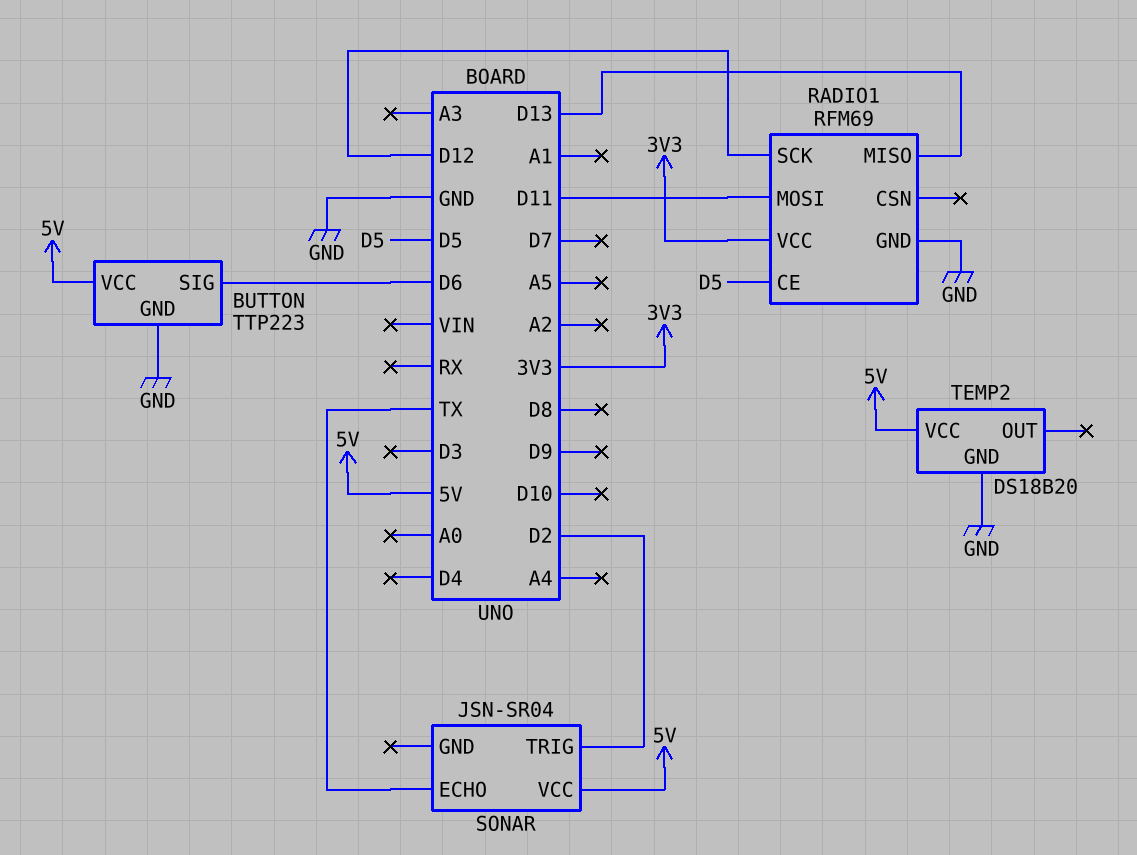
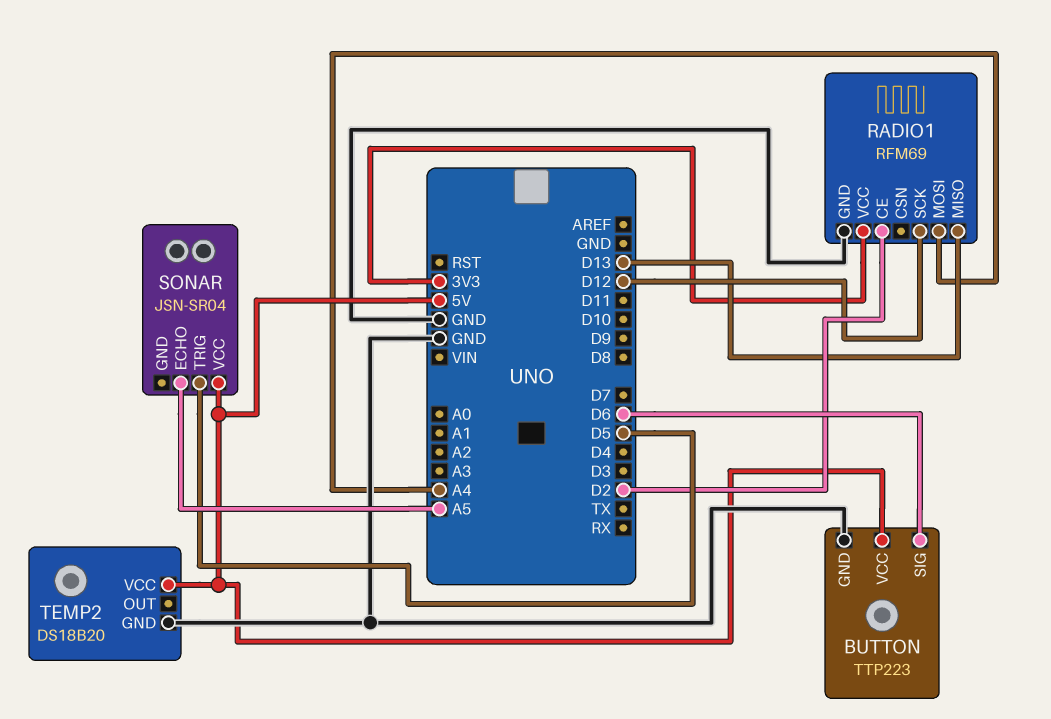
RADIO1 pin CE: D5 -> D2
RADIO1 pin MOSI: D11 -> A4
SONAR pin ECHO: TX -> A5
SONAR pin TRIG: D2 -> D5

